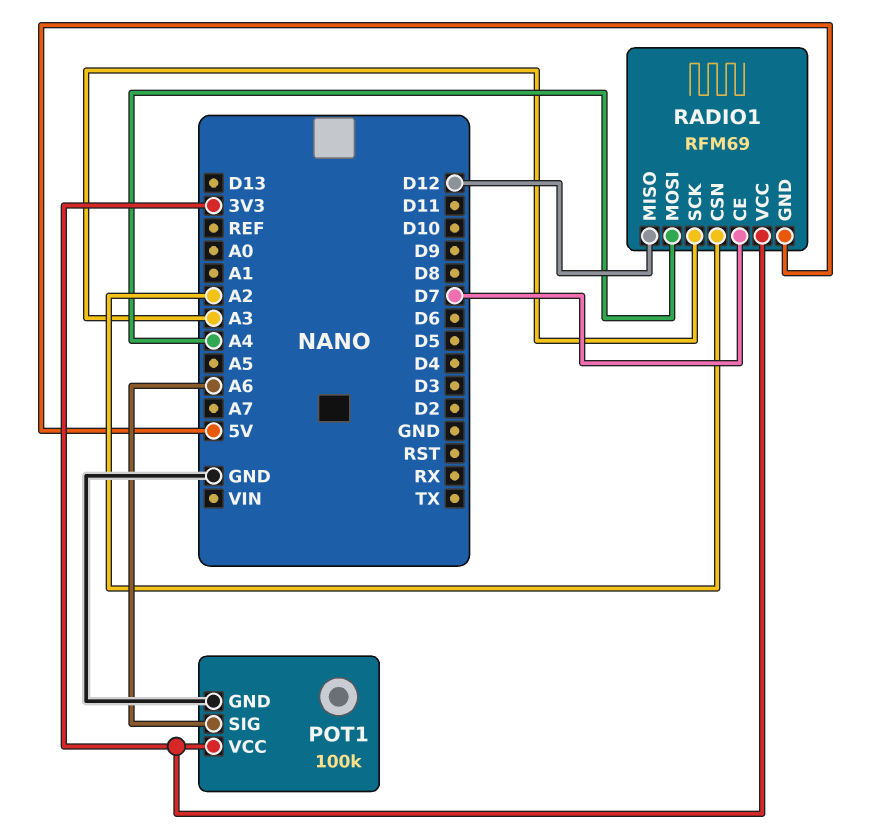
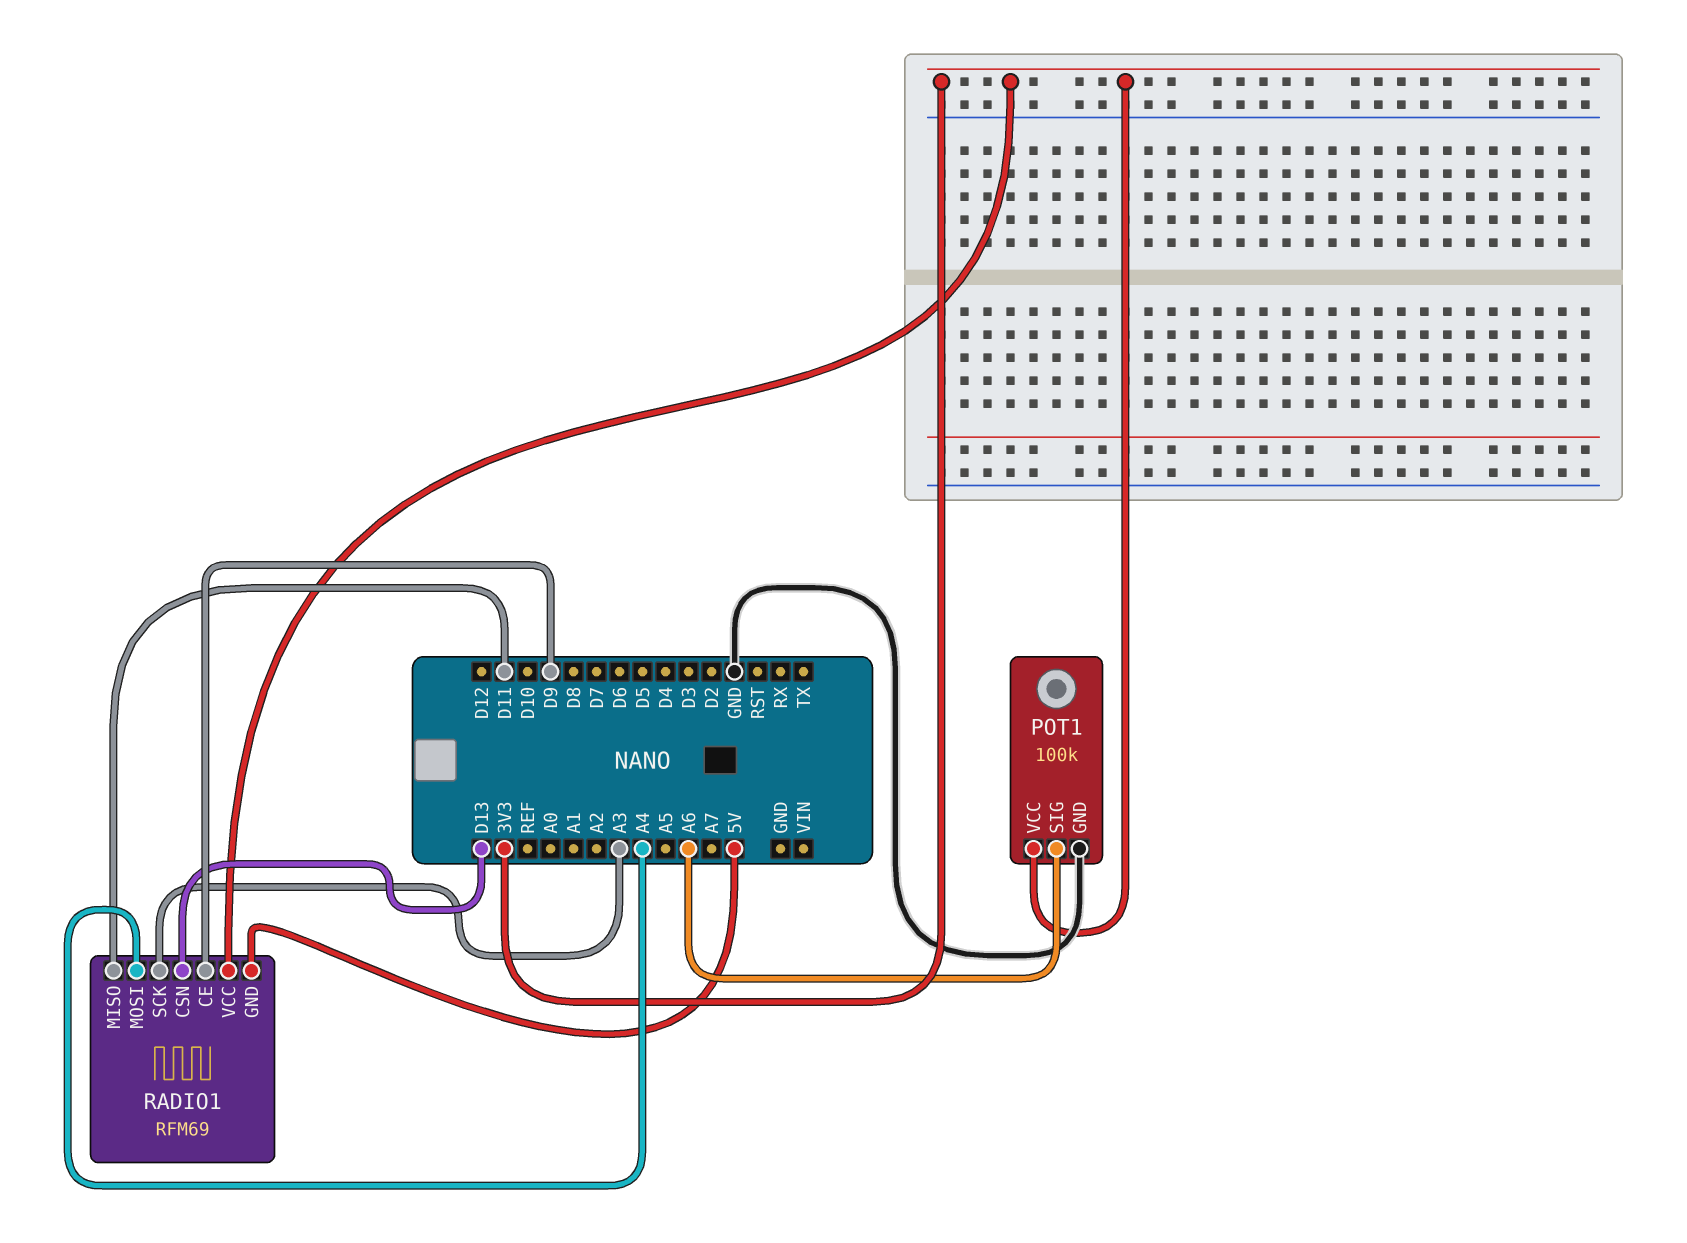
RADIO1 pin CE: D7 -> D9
RADIO1 pin CSN: A2 -> D13
RADIO1 pin MISO: D12 -> D11

